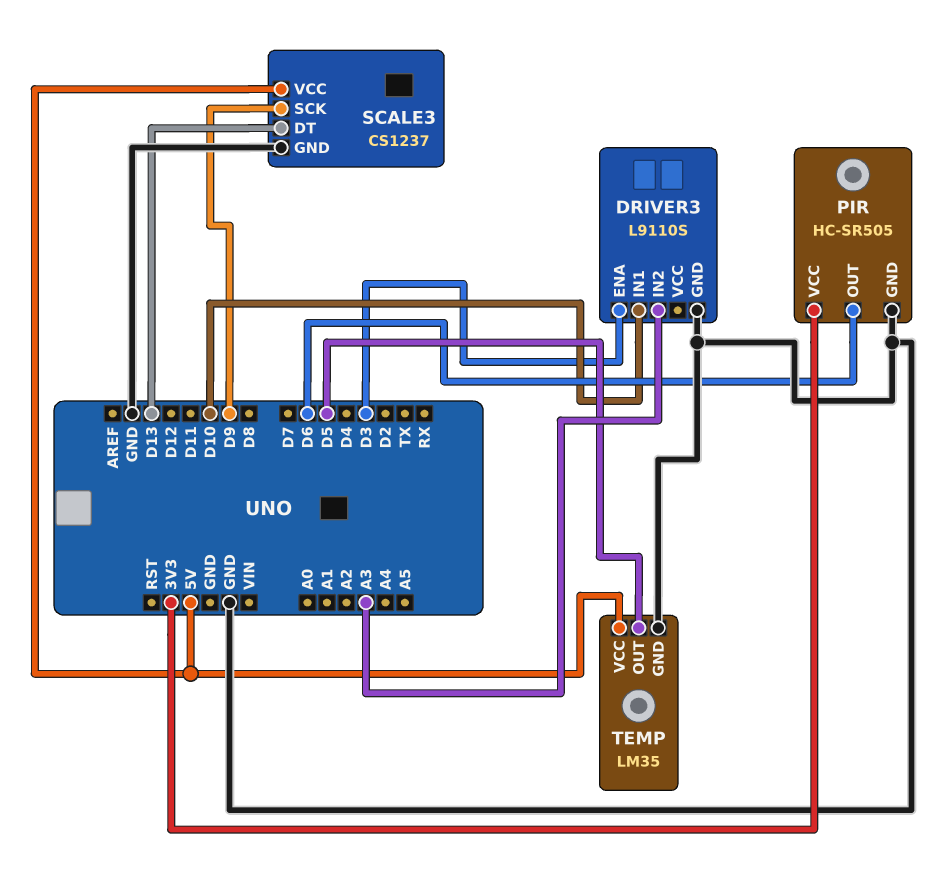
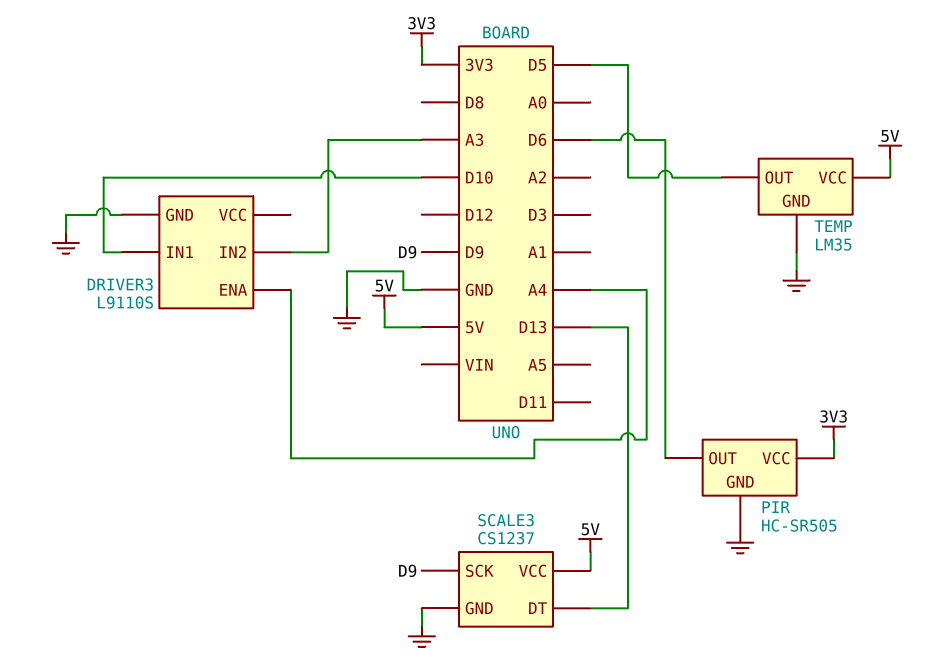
DRIVER3 pin ENA: D3 -> A4

